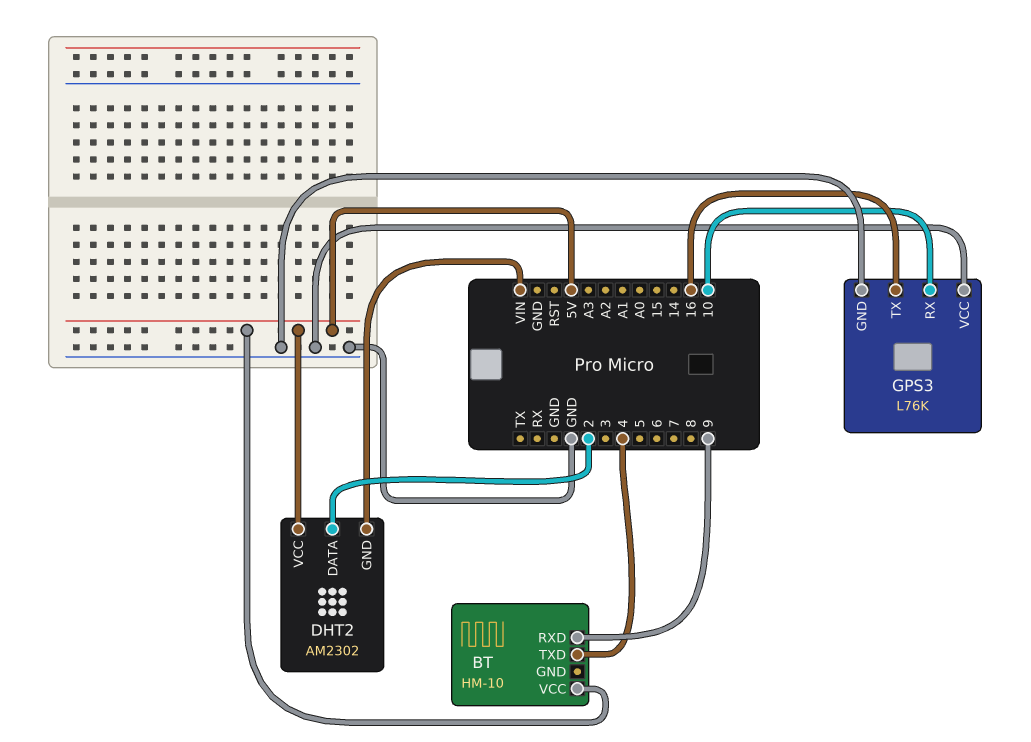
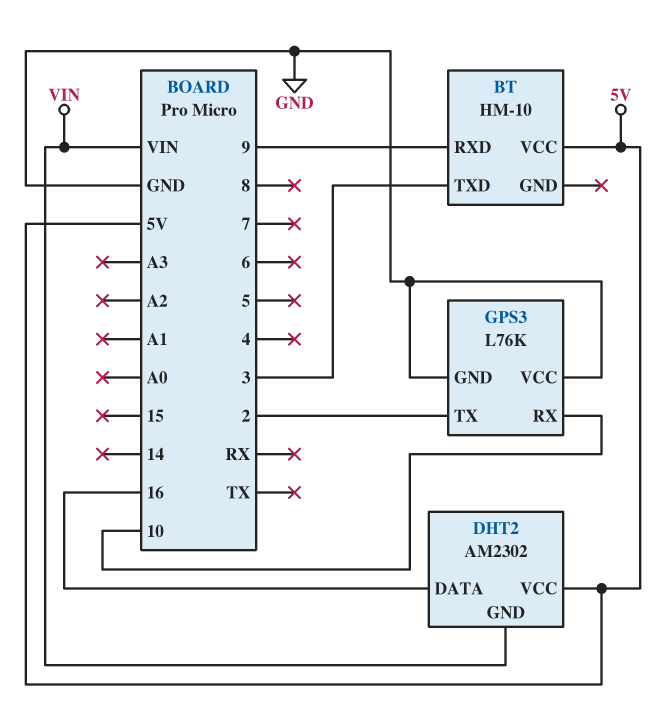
BT pin TXD: 4 -> 3
DHT2 pin DATA: 2 -> 16
GPS3 pin TX: 16 -> 2

